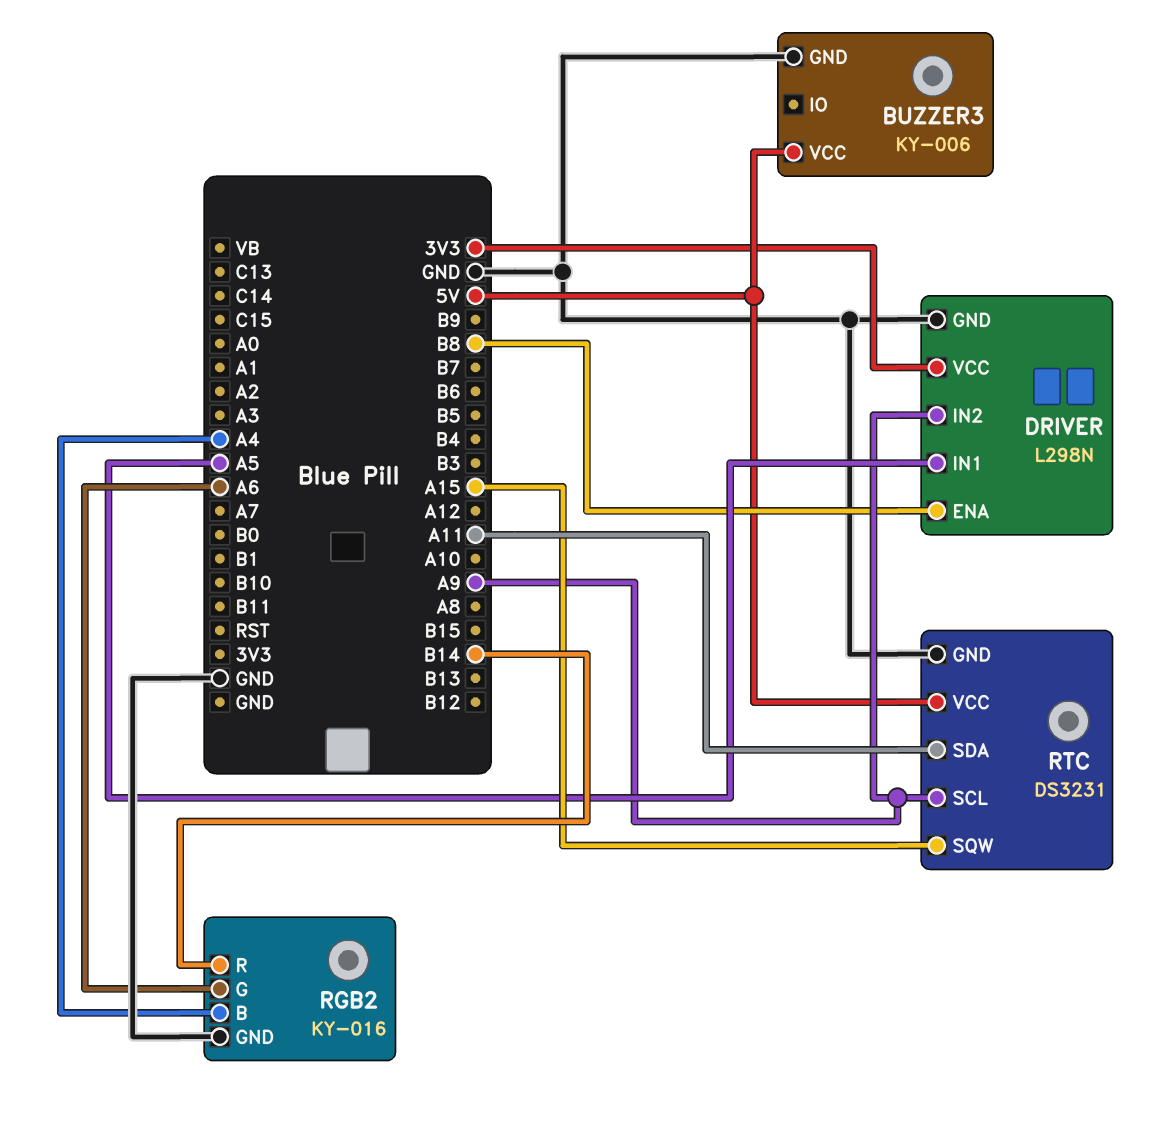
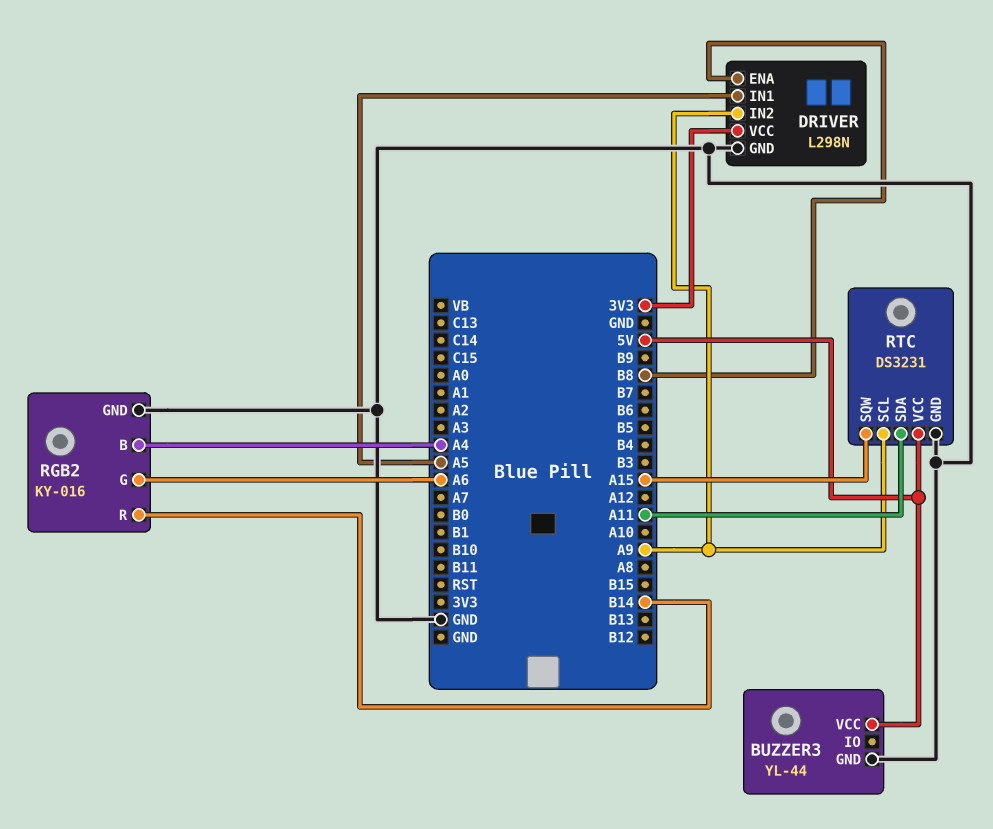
BUZZER3: KY-006 -> YL-44

